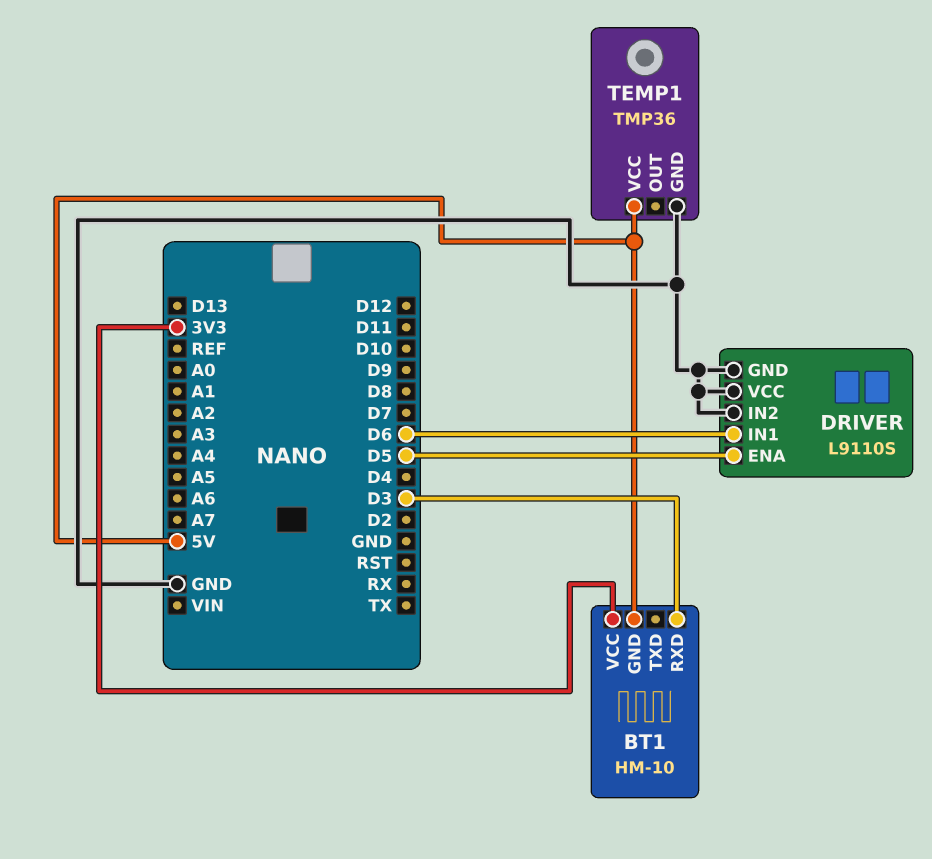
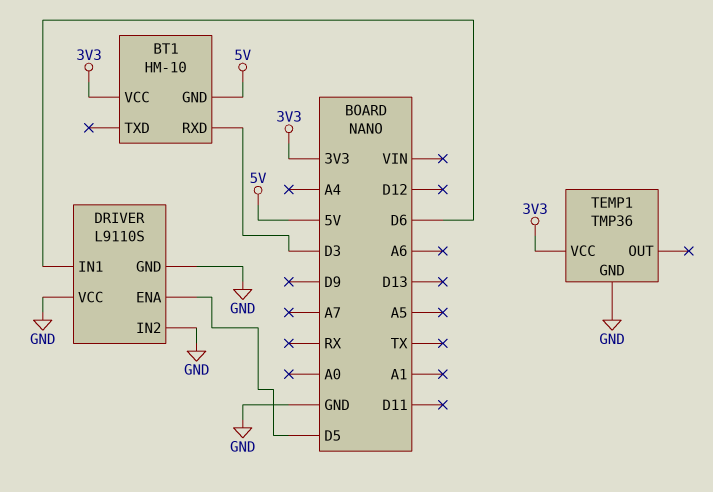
TEMP1 pin VCC: 5V -> 3V3

